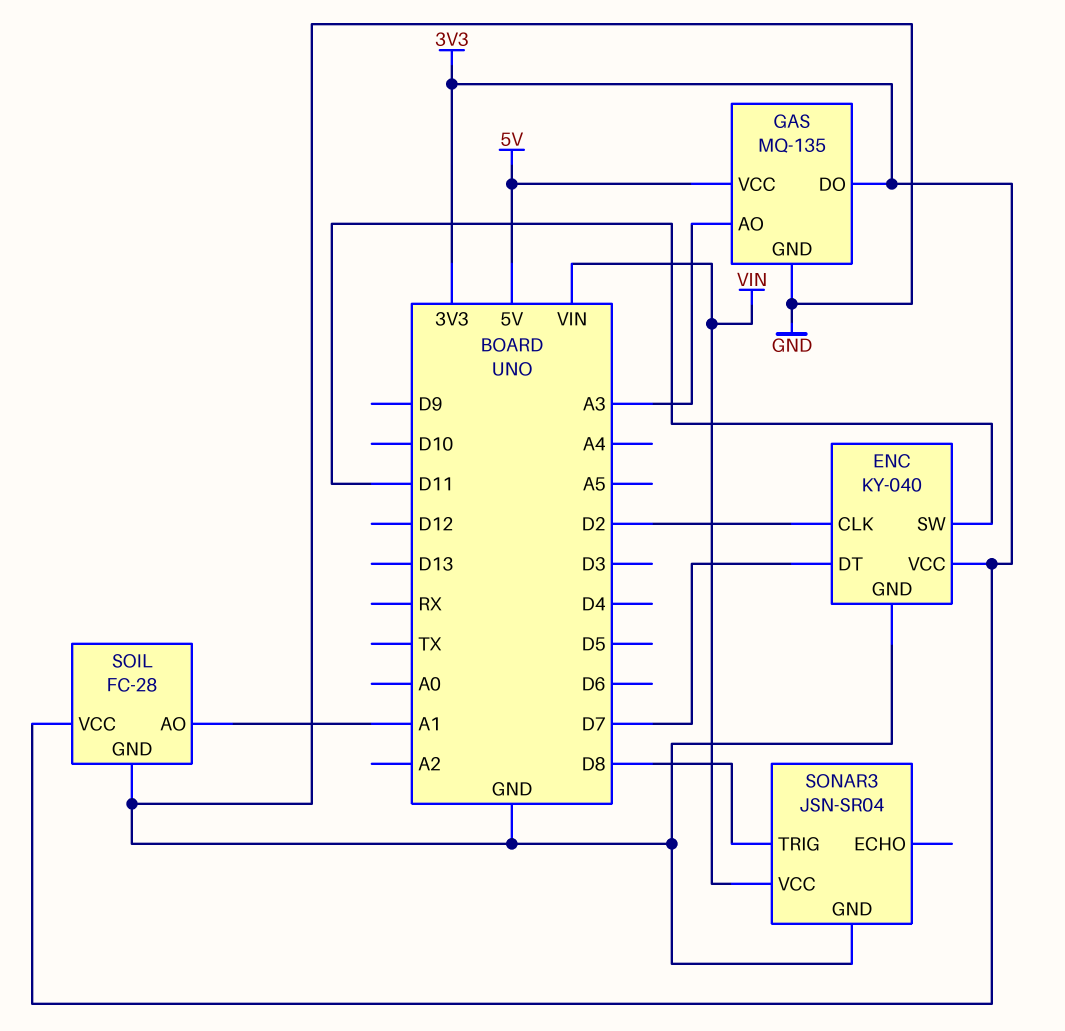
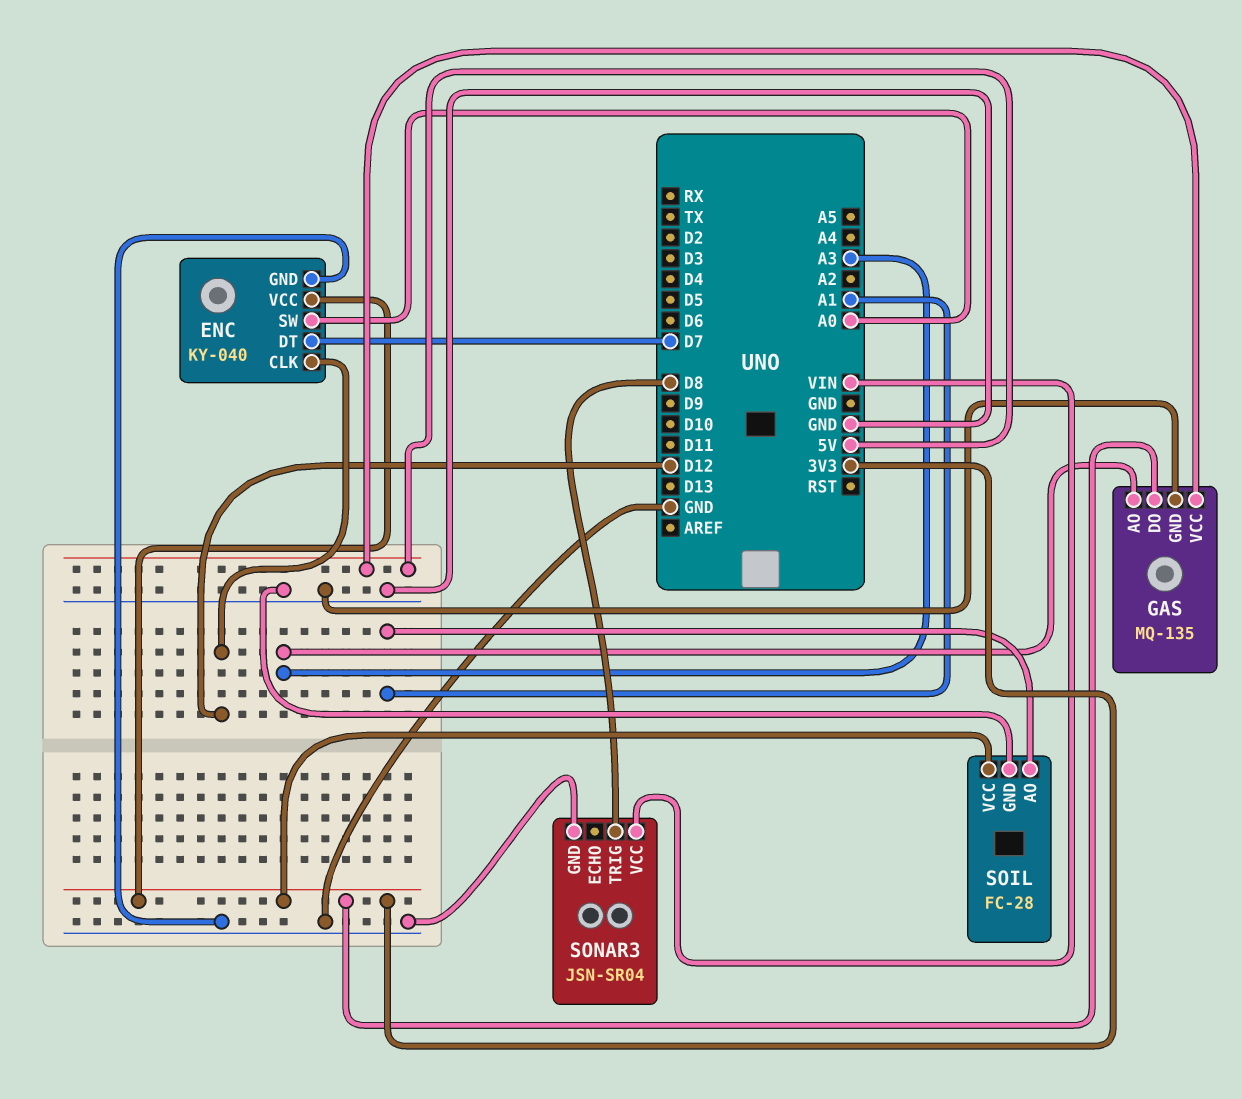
ENC pin CLK: D2 -> D12
ENC pin SW: D11 -> A0

